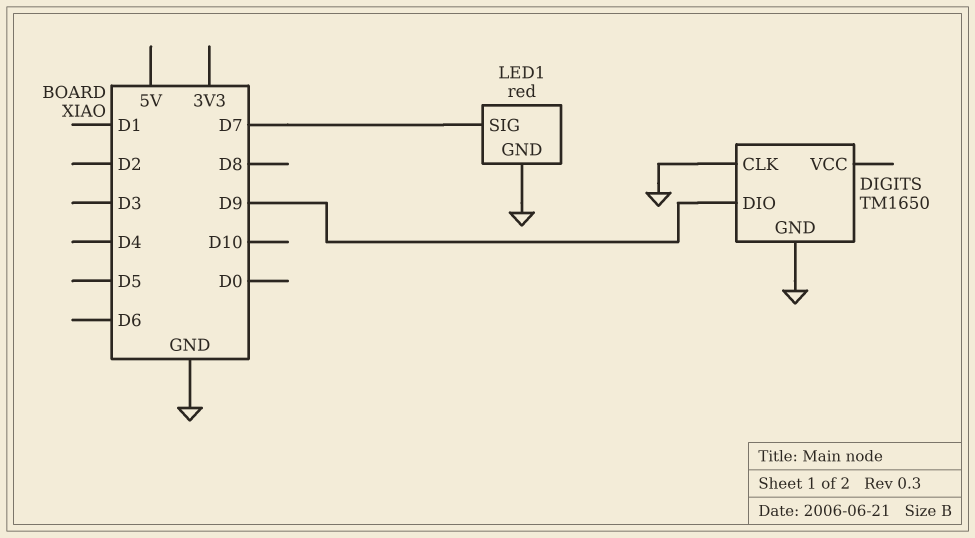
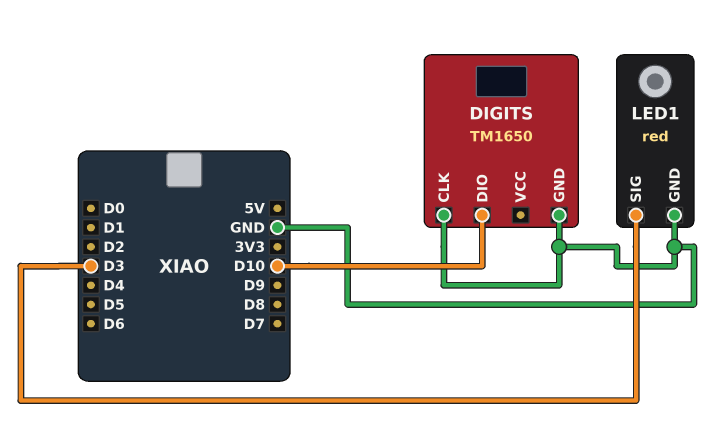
DIGITS pin DIO: D9 -> D10
LED1 pin SIG: D7 -> D3

